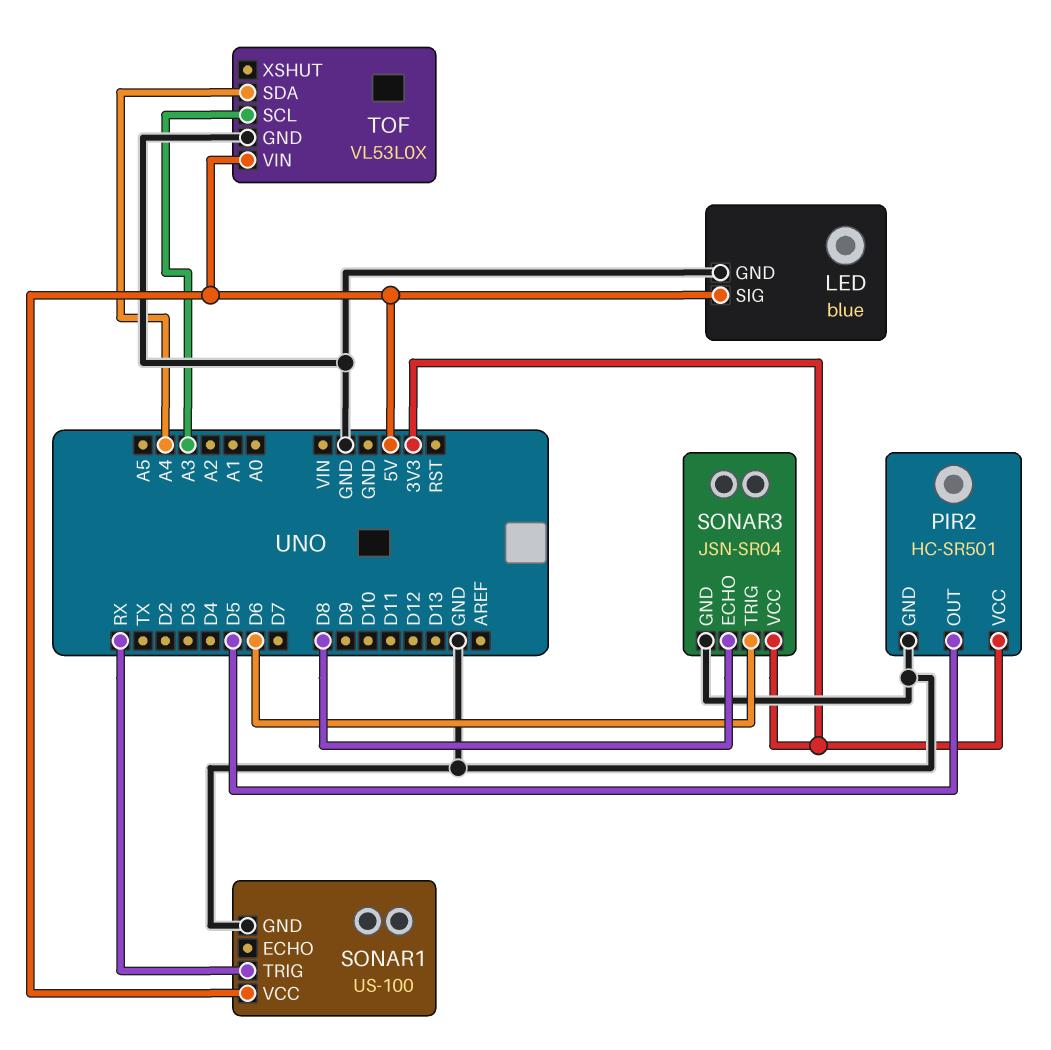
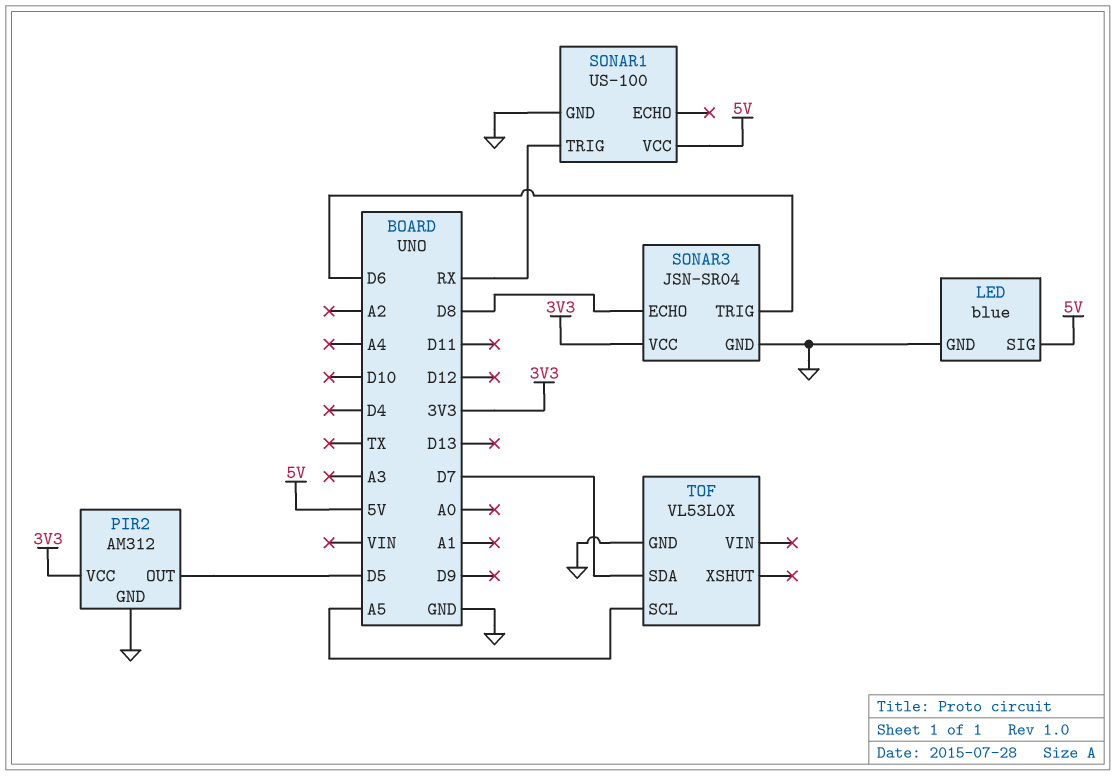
PIR2: HC-SR501 -> AM312
TOF pin SCL: A3 -> A5
TOF pin SDA: A4 -> D7
TOF pin VIN: 5V -> none

